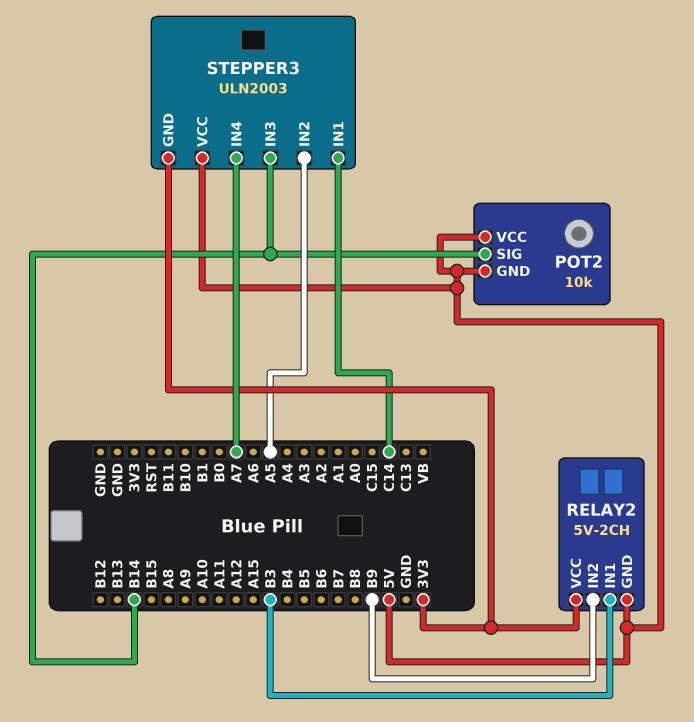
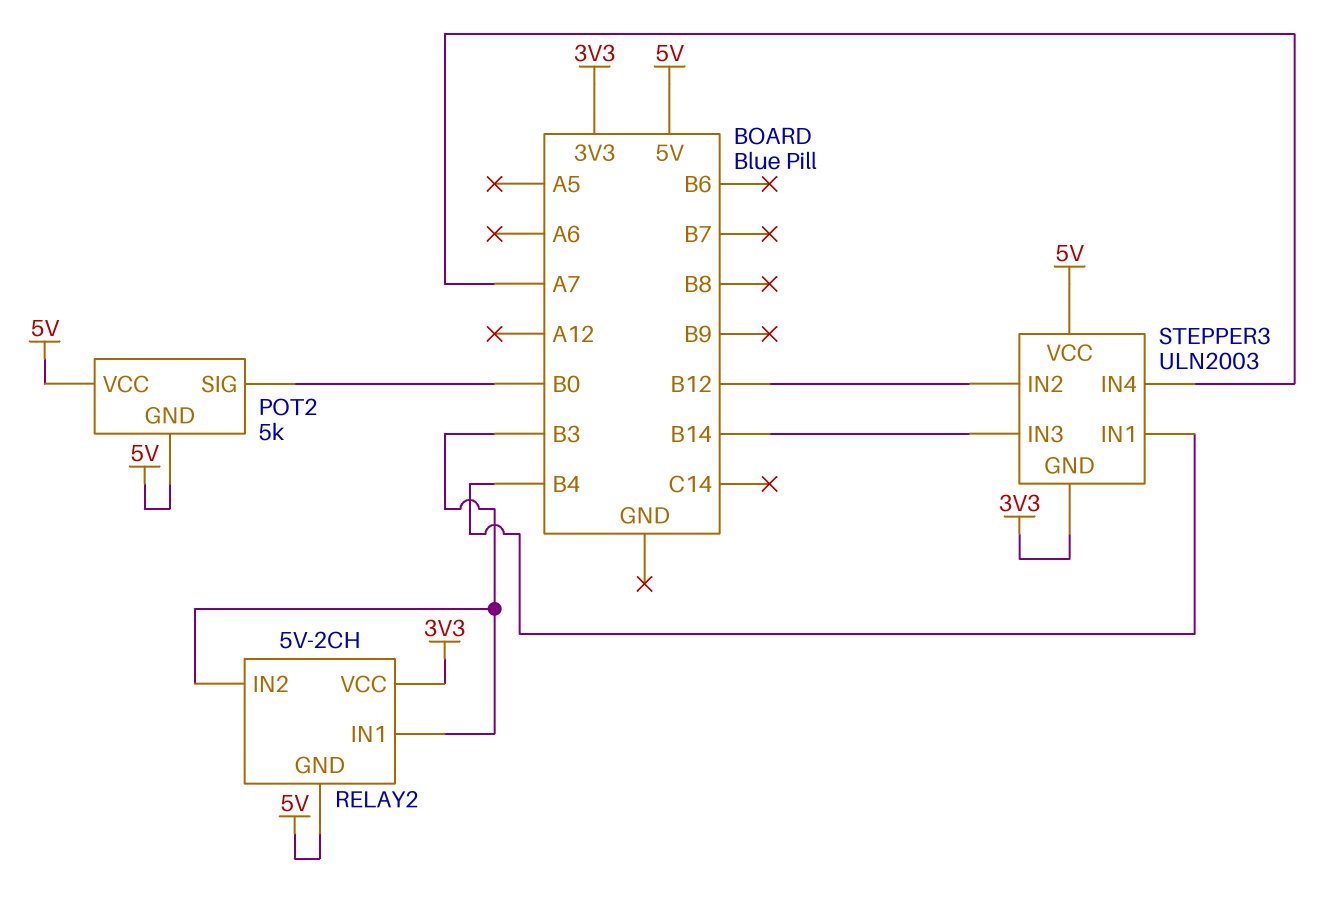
POT2: 10k -> 5k
POT2 pin SIG: B14 -> B0
RELAY2 pin IN2: B9 -> B3
STEPPER3 pin IN1: C14 -> B4
STEPPER3 pin IN2: A5 -> B12

